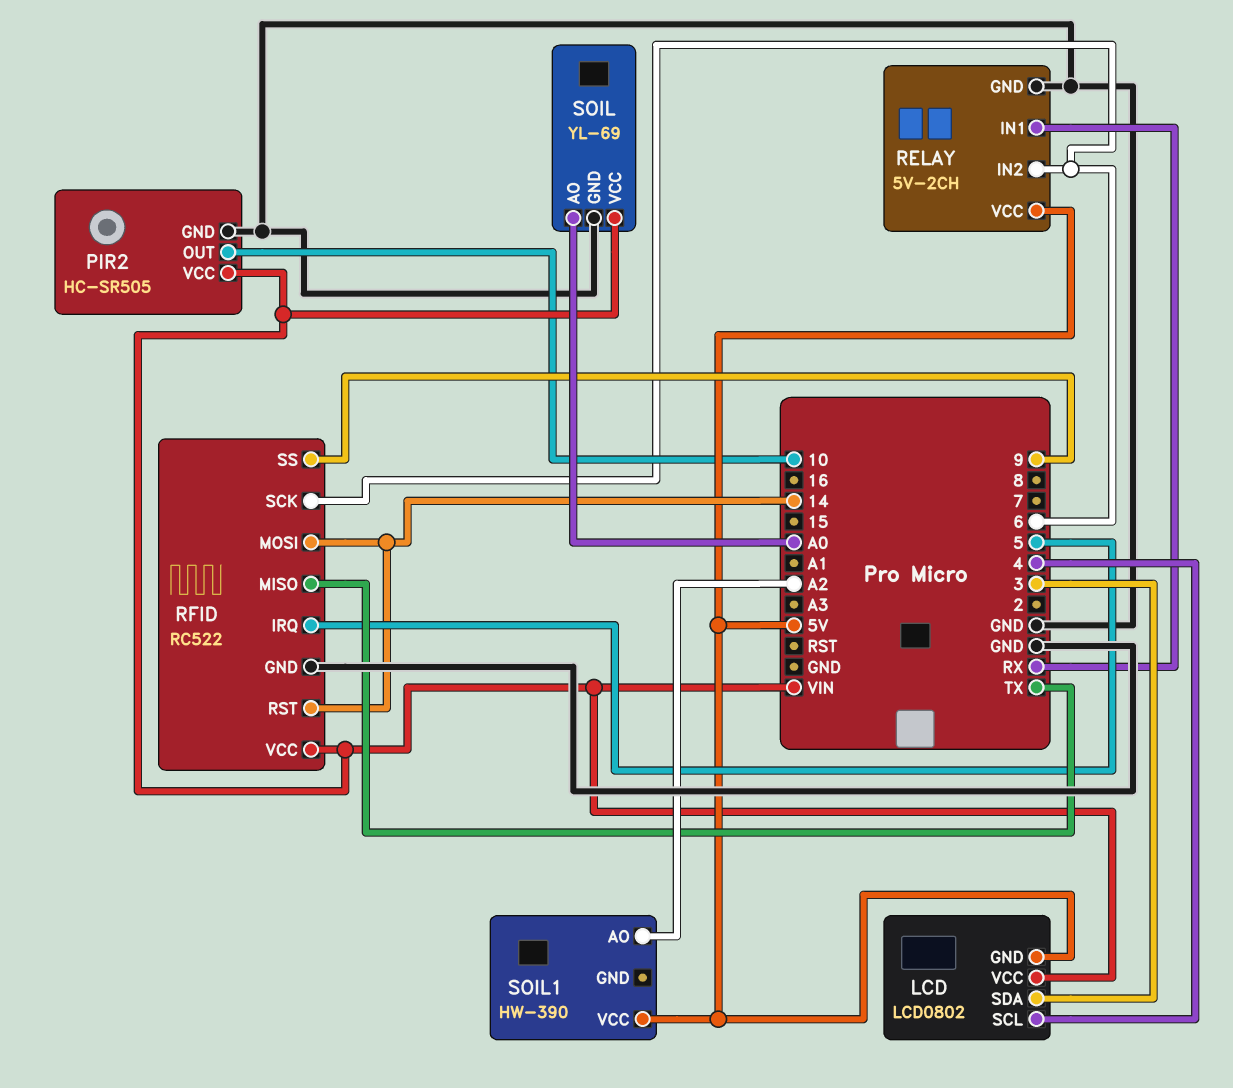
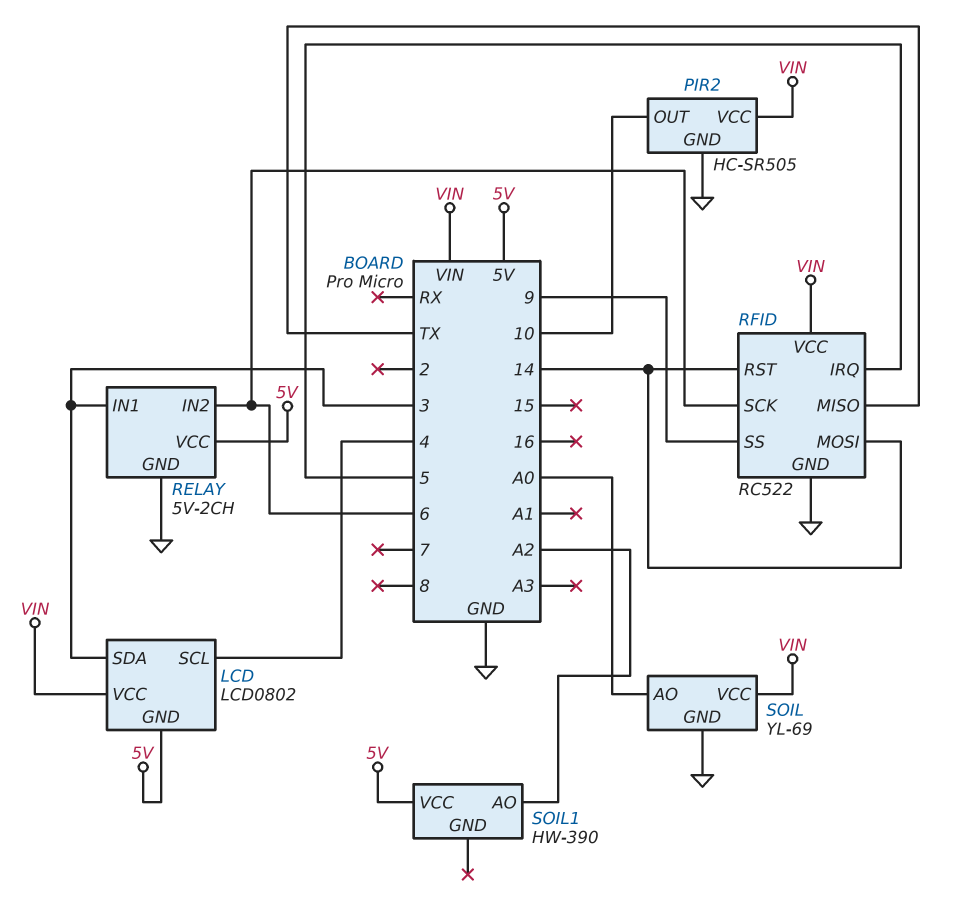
RELAY pin IN1: RX -> 3

